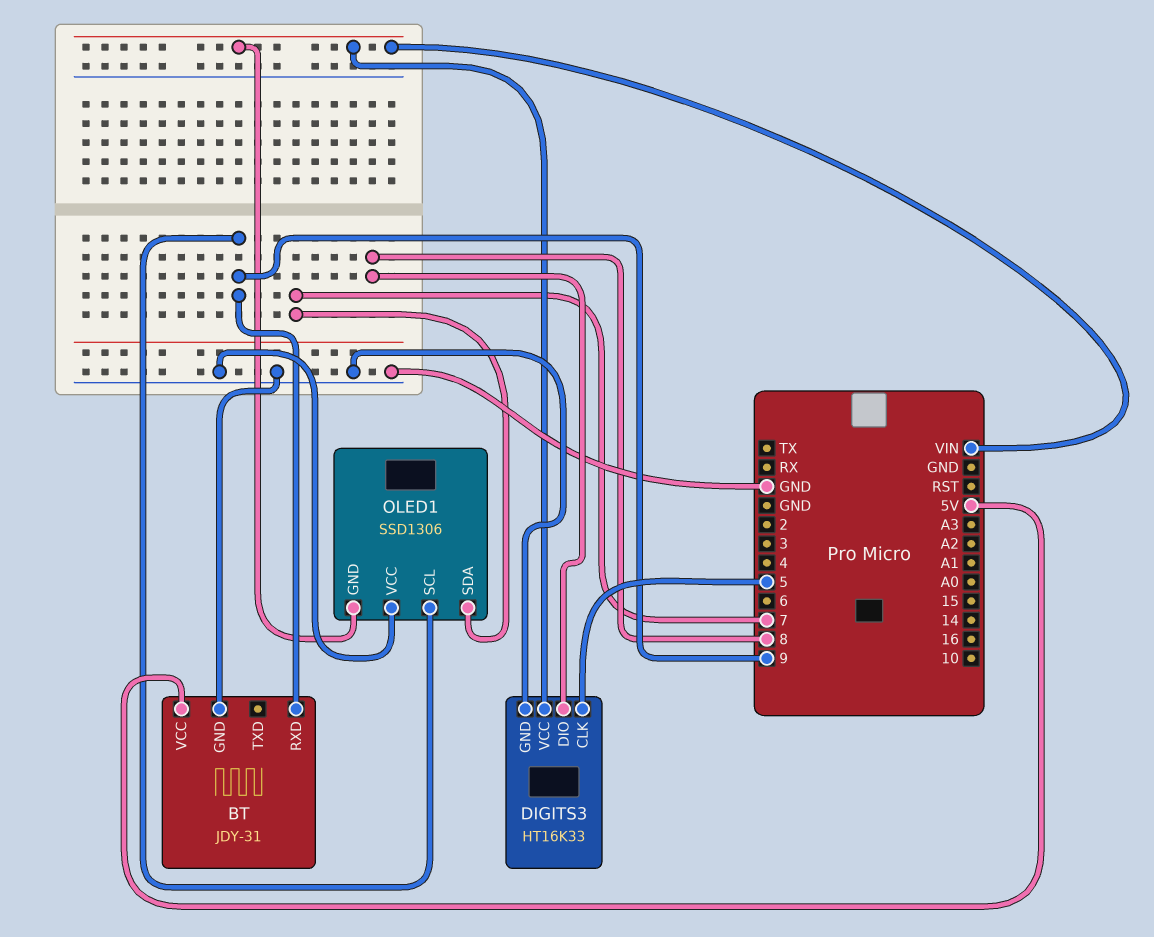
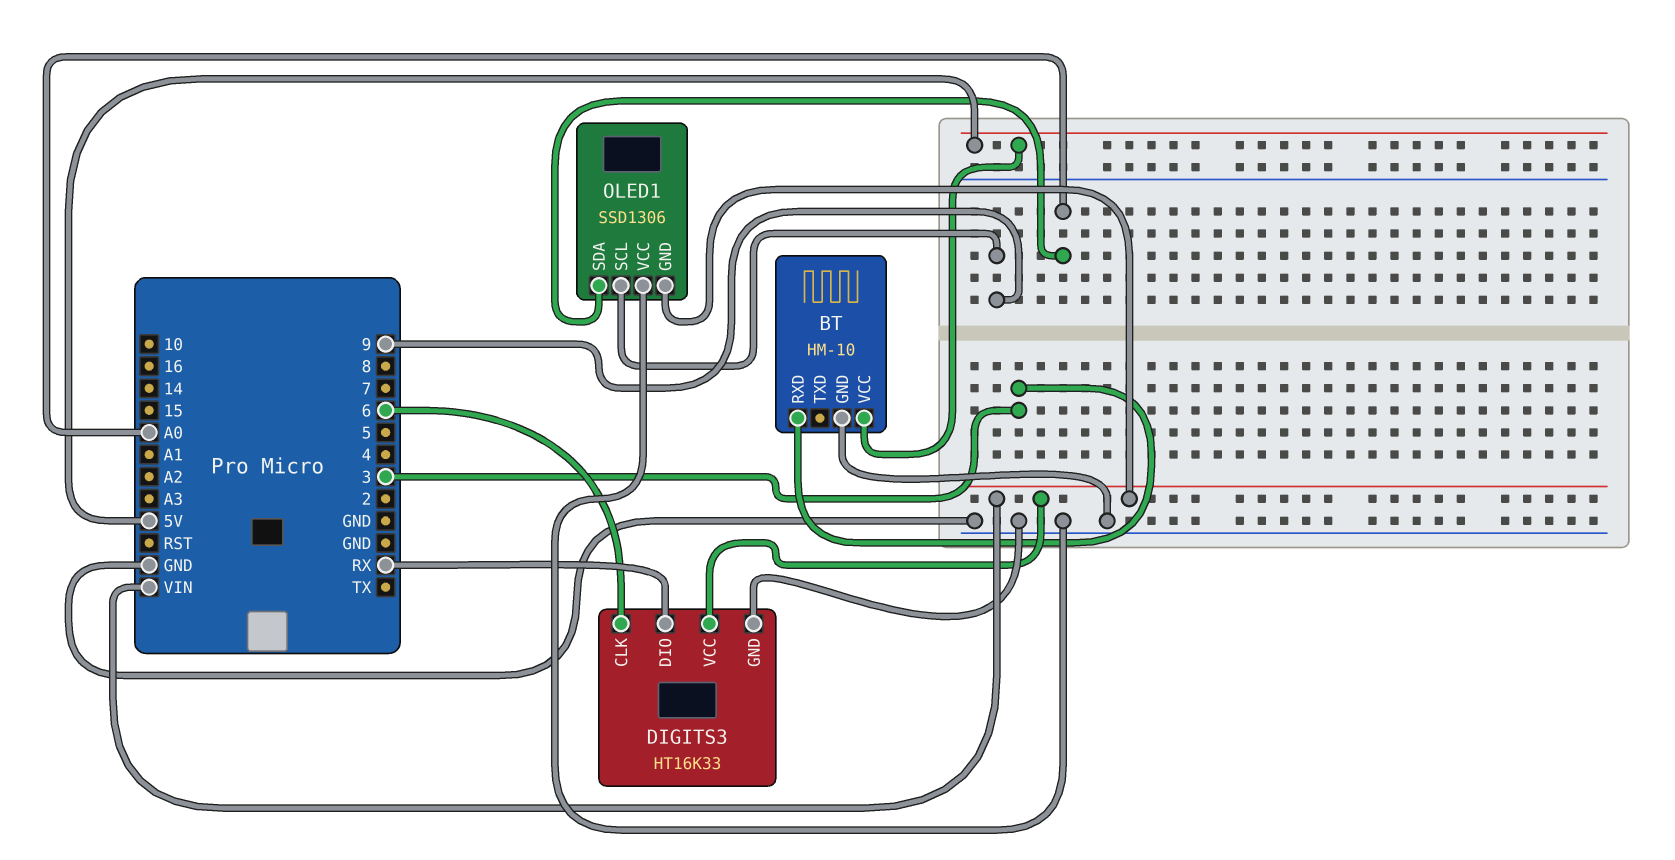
BT: JDY-31 -> HM-10
BT pin RXD: 9 -> 3
DIGITS3 pin CLK: 5 -> 6
DIGITS3 pin DIO: 8 -> RX
OLED1 pin SDA: 7 -> A0

